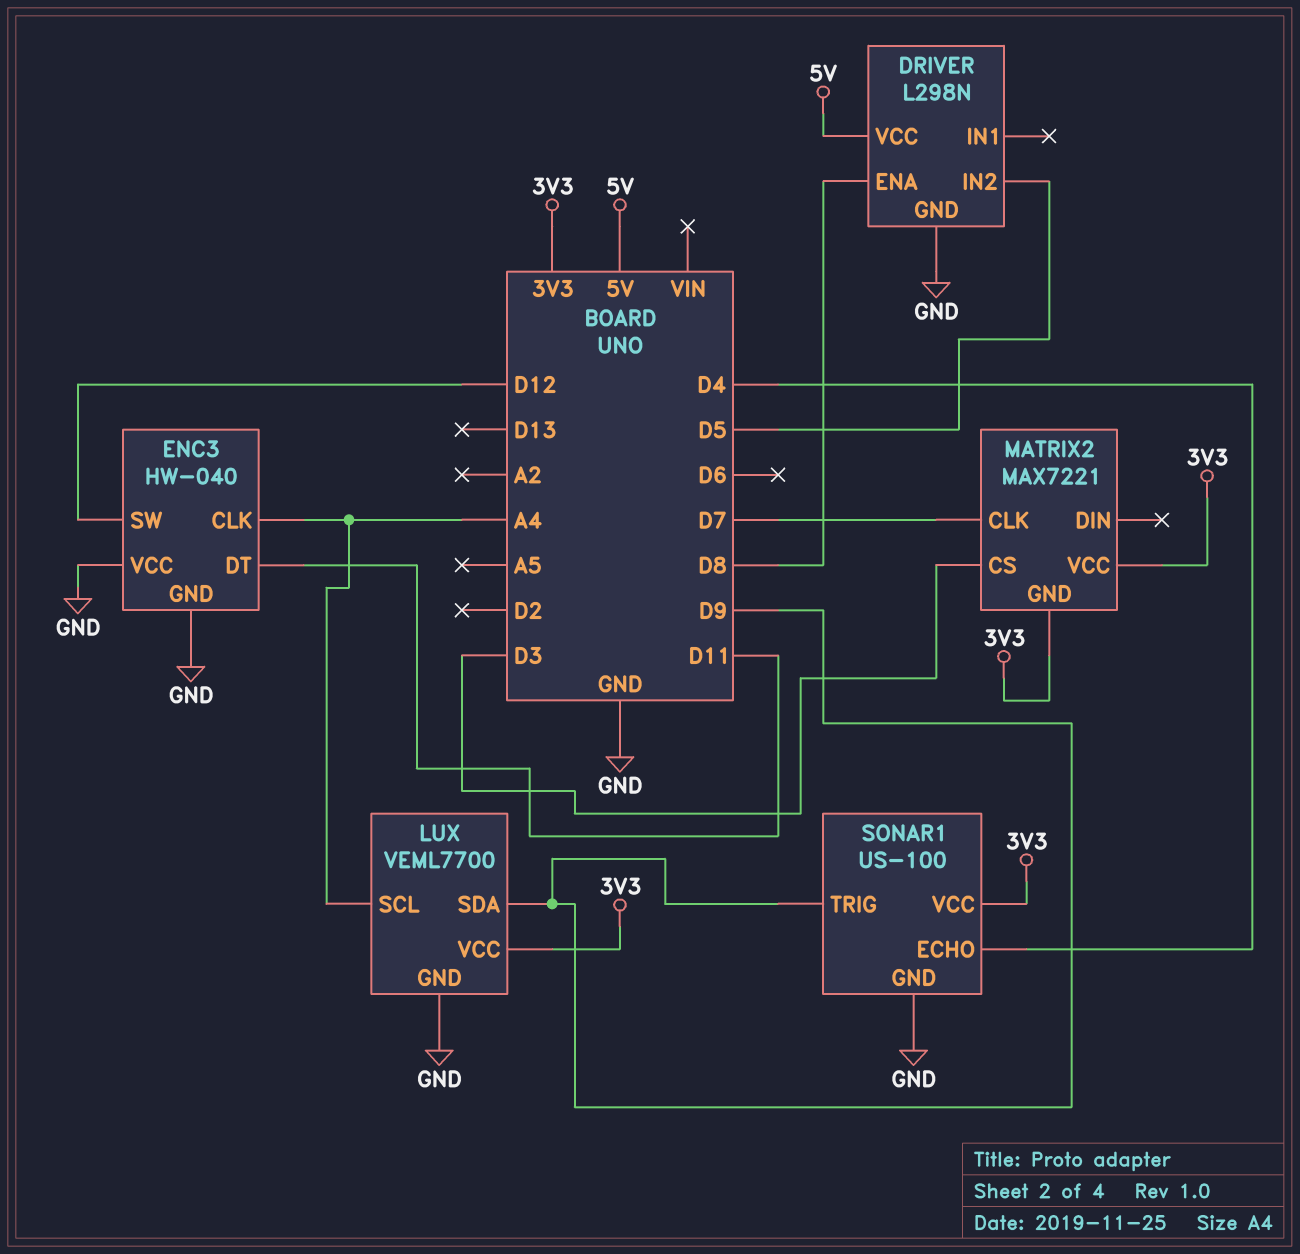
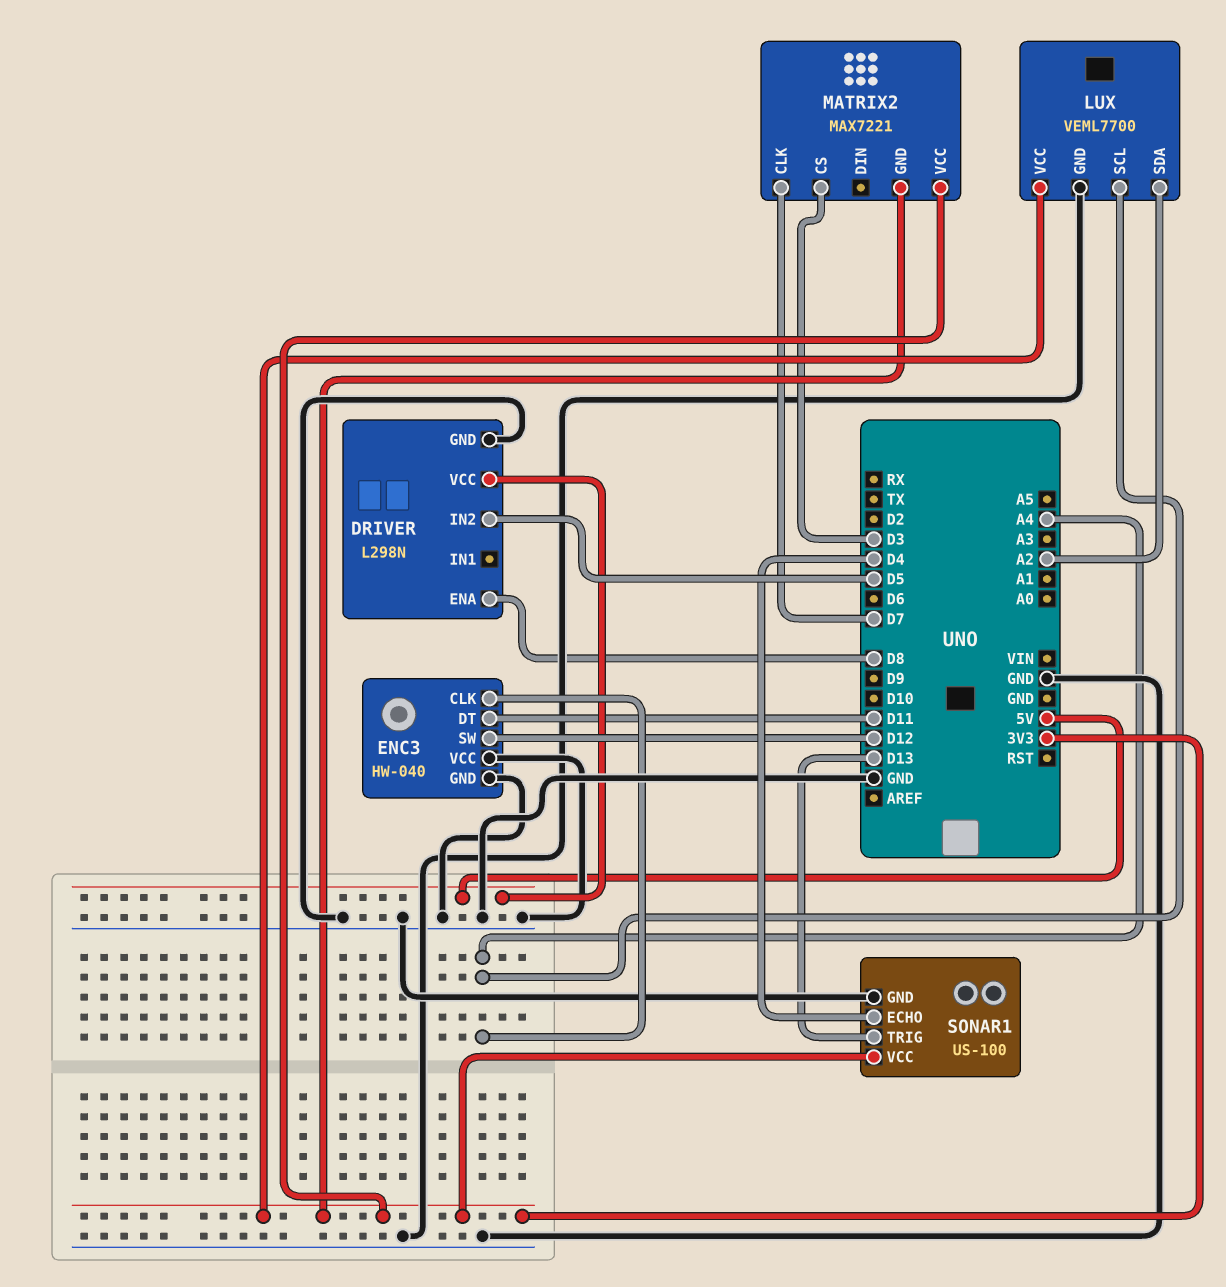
LUX pin SDA: D9 -> A2
SONAR1 pin TRIG: D9 -> D13

